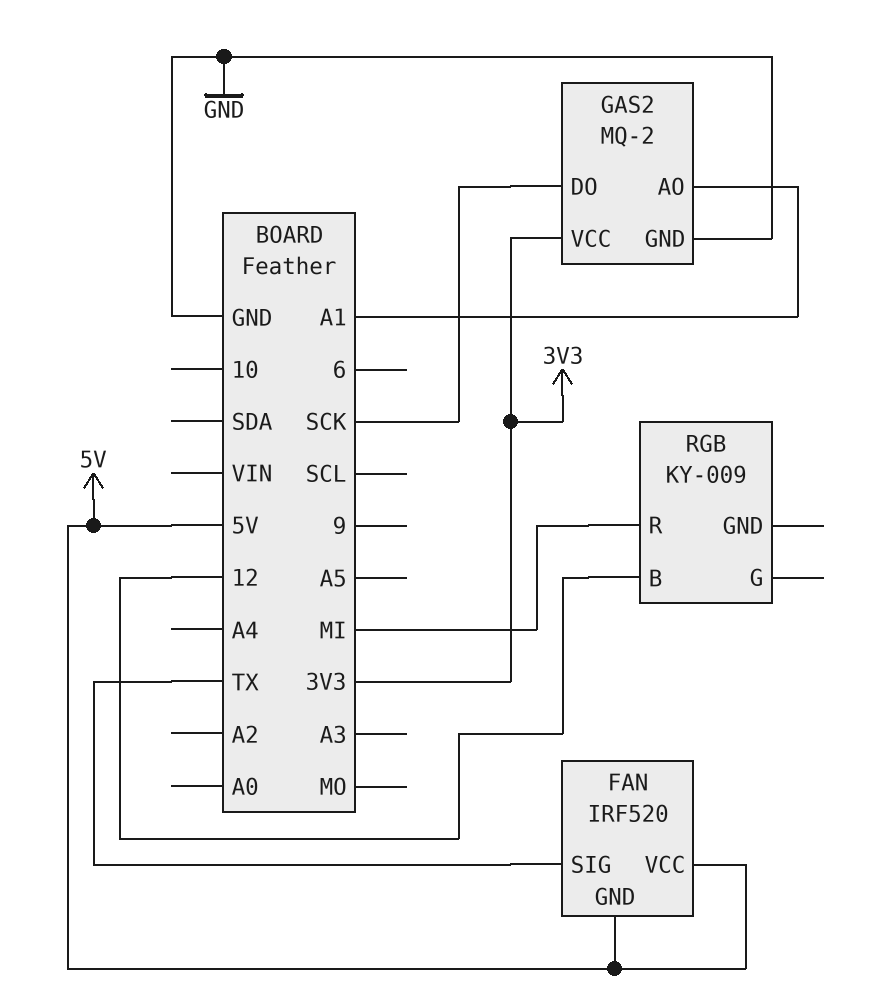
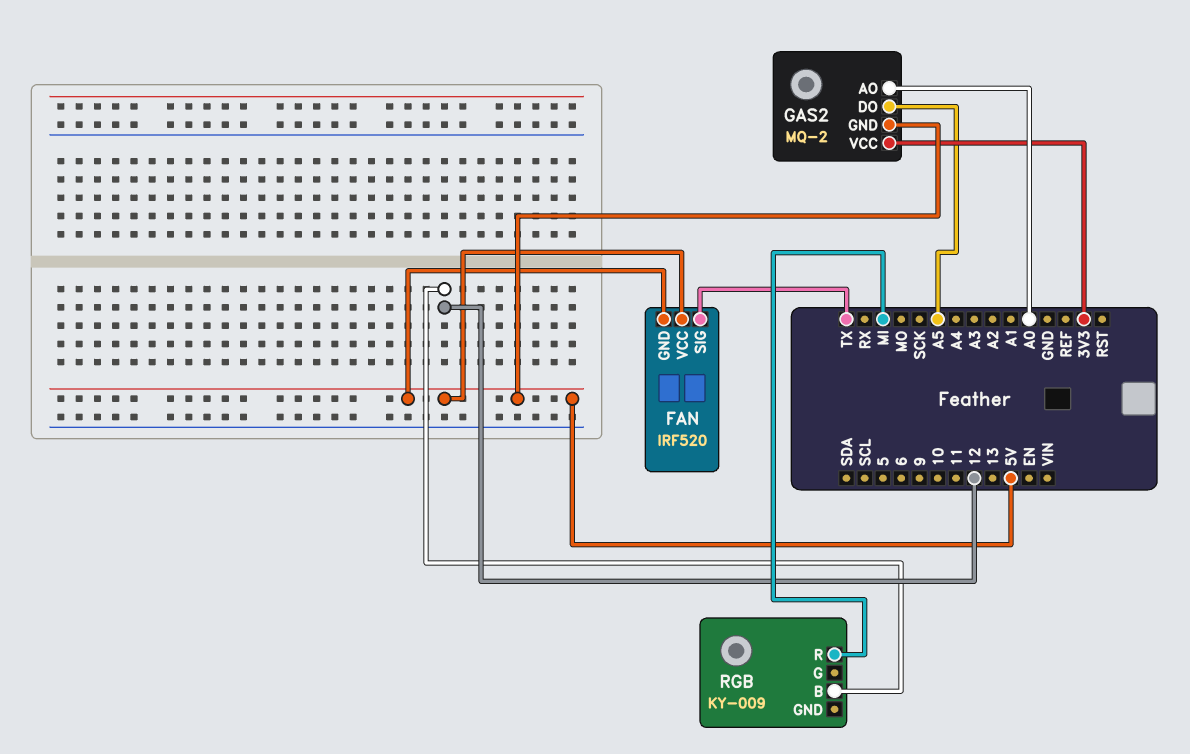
GAS2 pin AO: A1 -> A0
GAS2 pin DO: SCK -> A5
GAS2 pin GND: GND -> 5V

